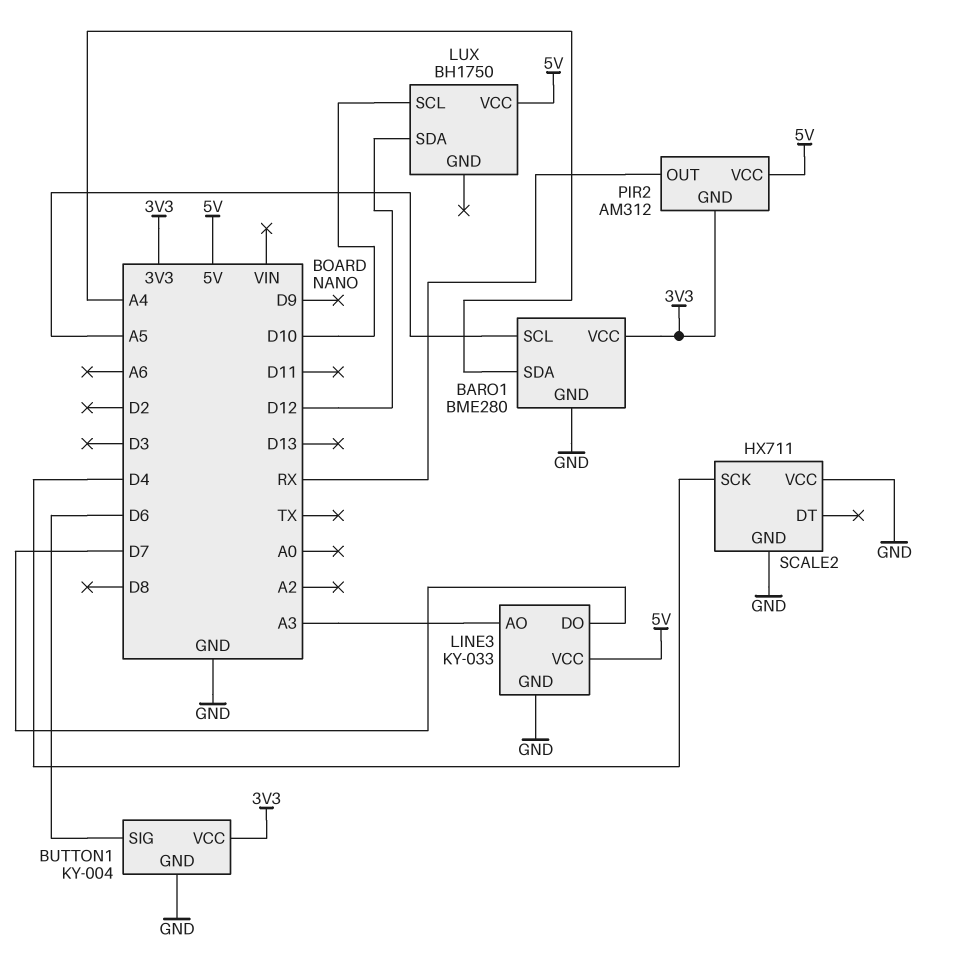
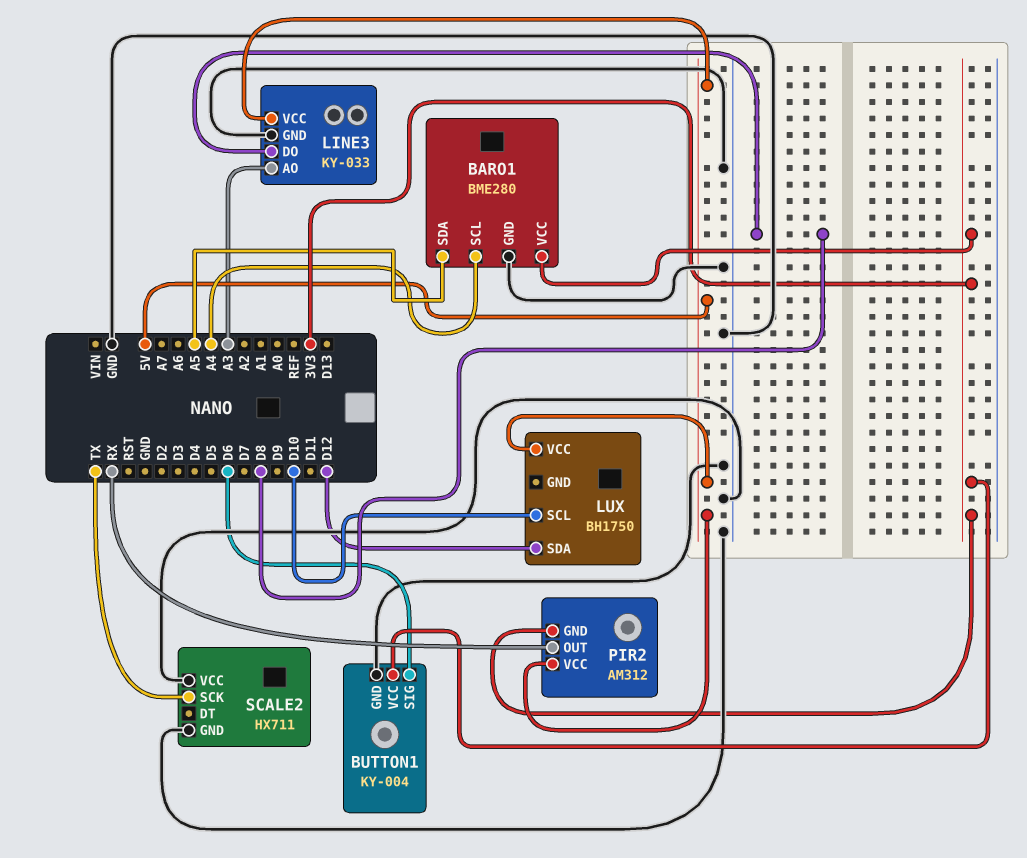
BARO1 pin SCL: A5 -> A4
BARO1 pin SDA: A4 -> A5
LINE3 pin DO: D7 -> D8
SCALE2 pin SCK: D4 -> TX

